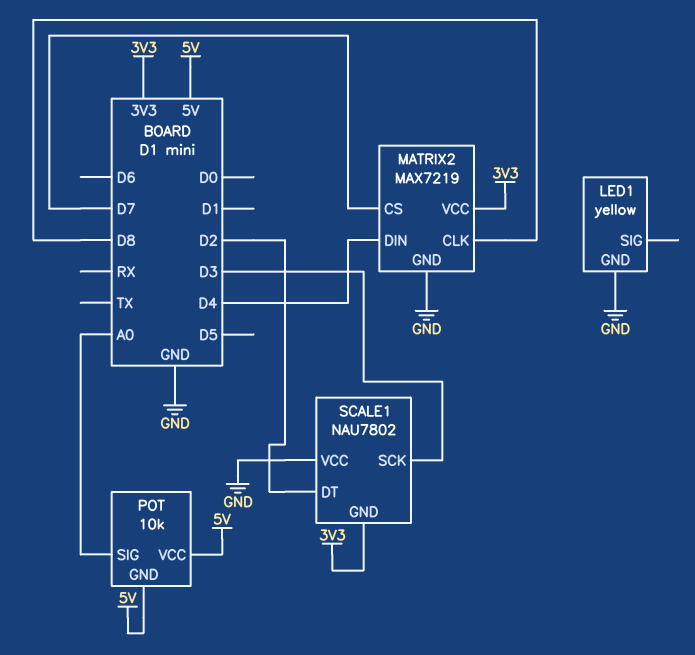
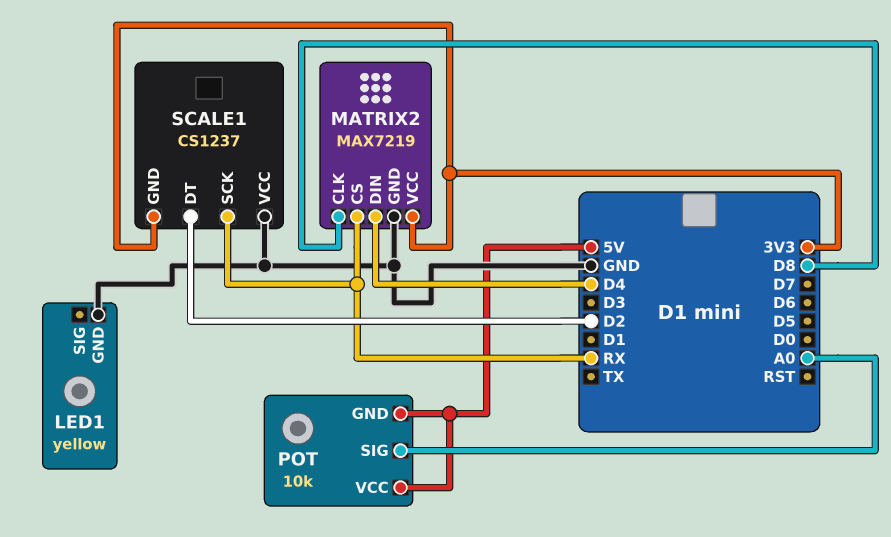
MATRIX2 pin CS: D7 -> RX
SCALE1: NAU7802 -> CS1237
SCALE1 pin SCK: D3 -> RX

